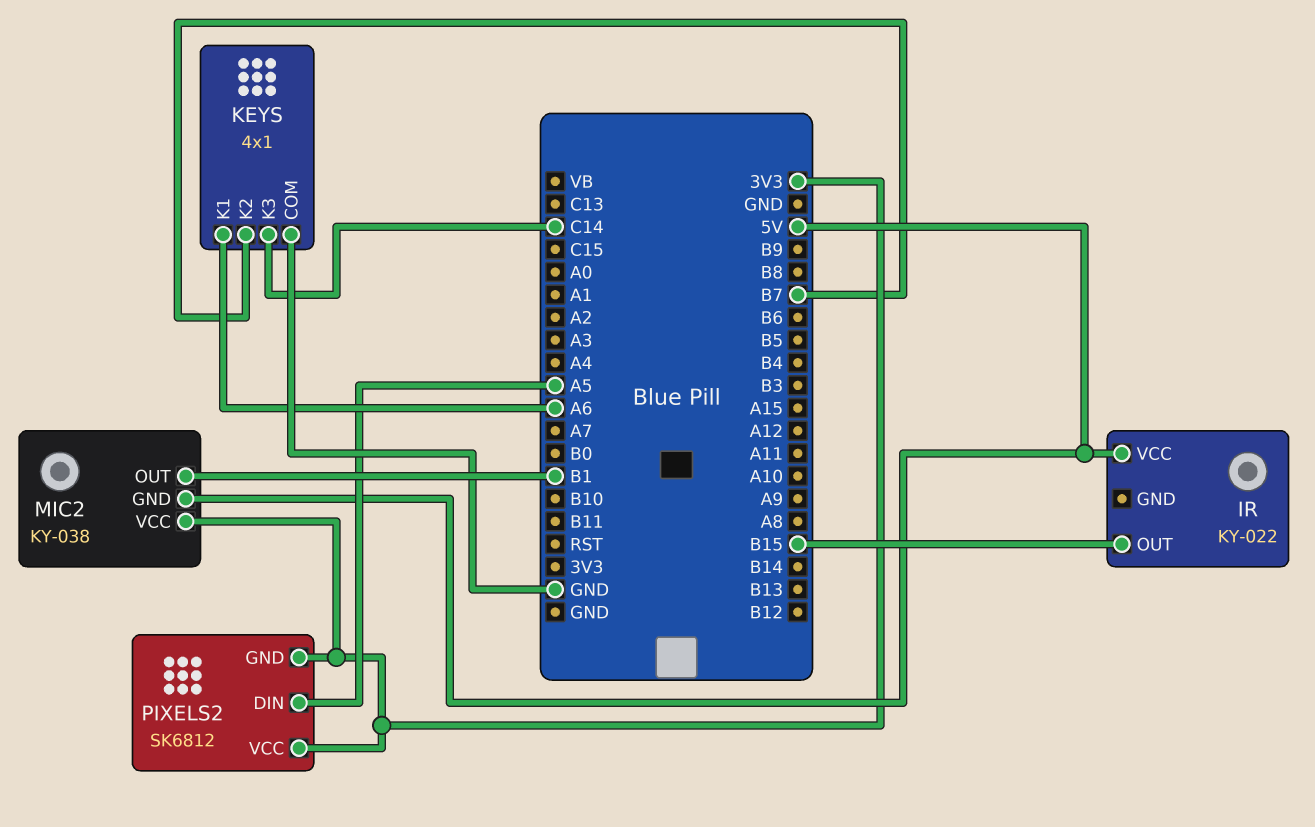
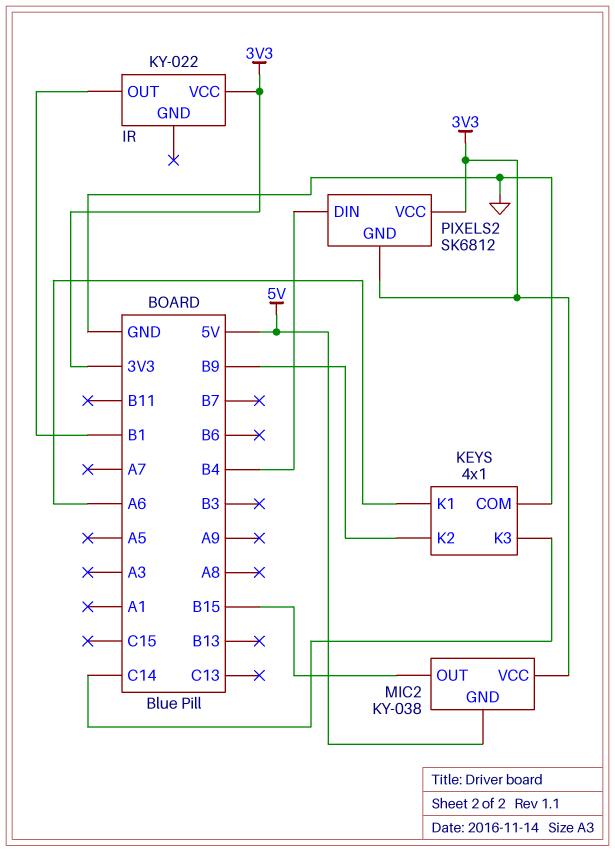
IR pin OUT: B15 -> B1
IR pin VCC: 5V -> 3V3
KEYS pin K2: B7 -> B9
MIC2 pin OUT: B1 -> B15
PIXELS2 pin DIN: A5 -> B4

